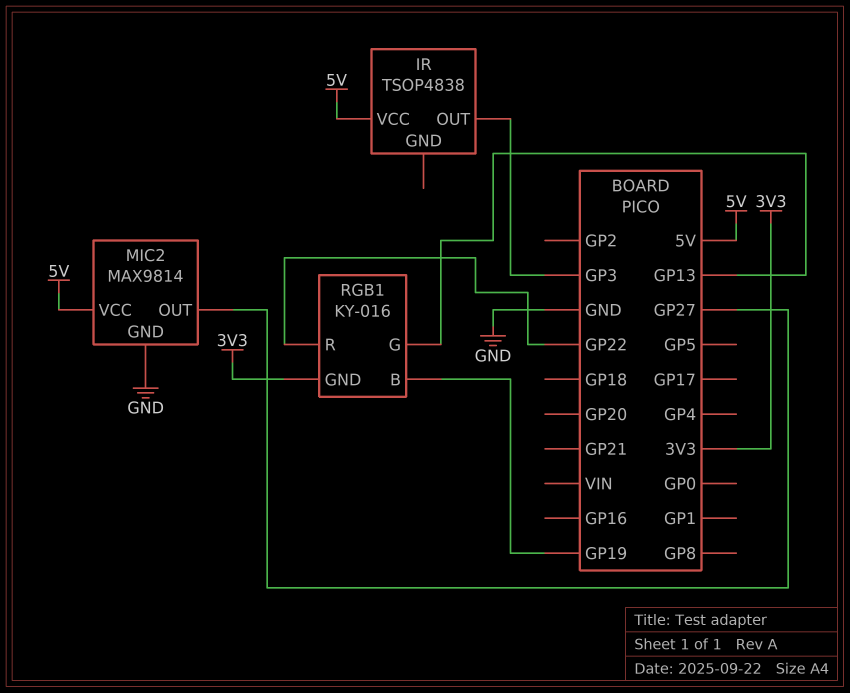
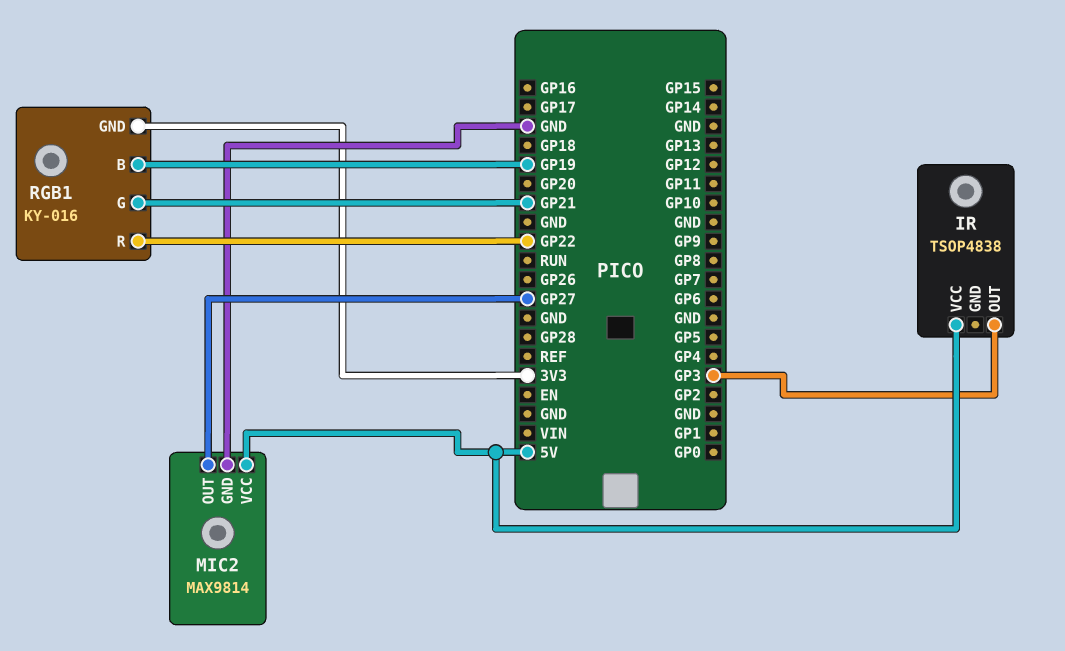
RGB1 pin G: GP13 -> GP21

